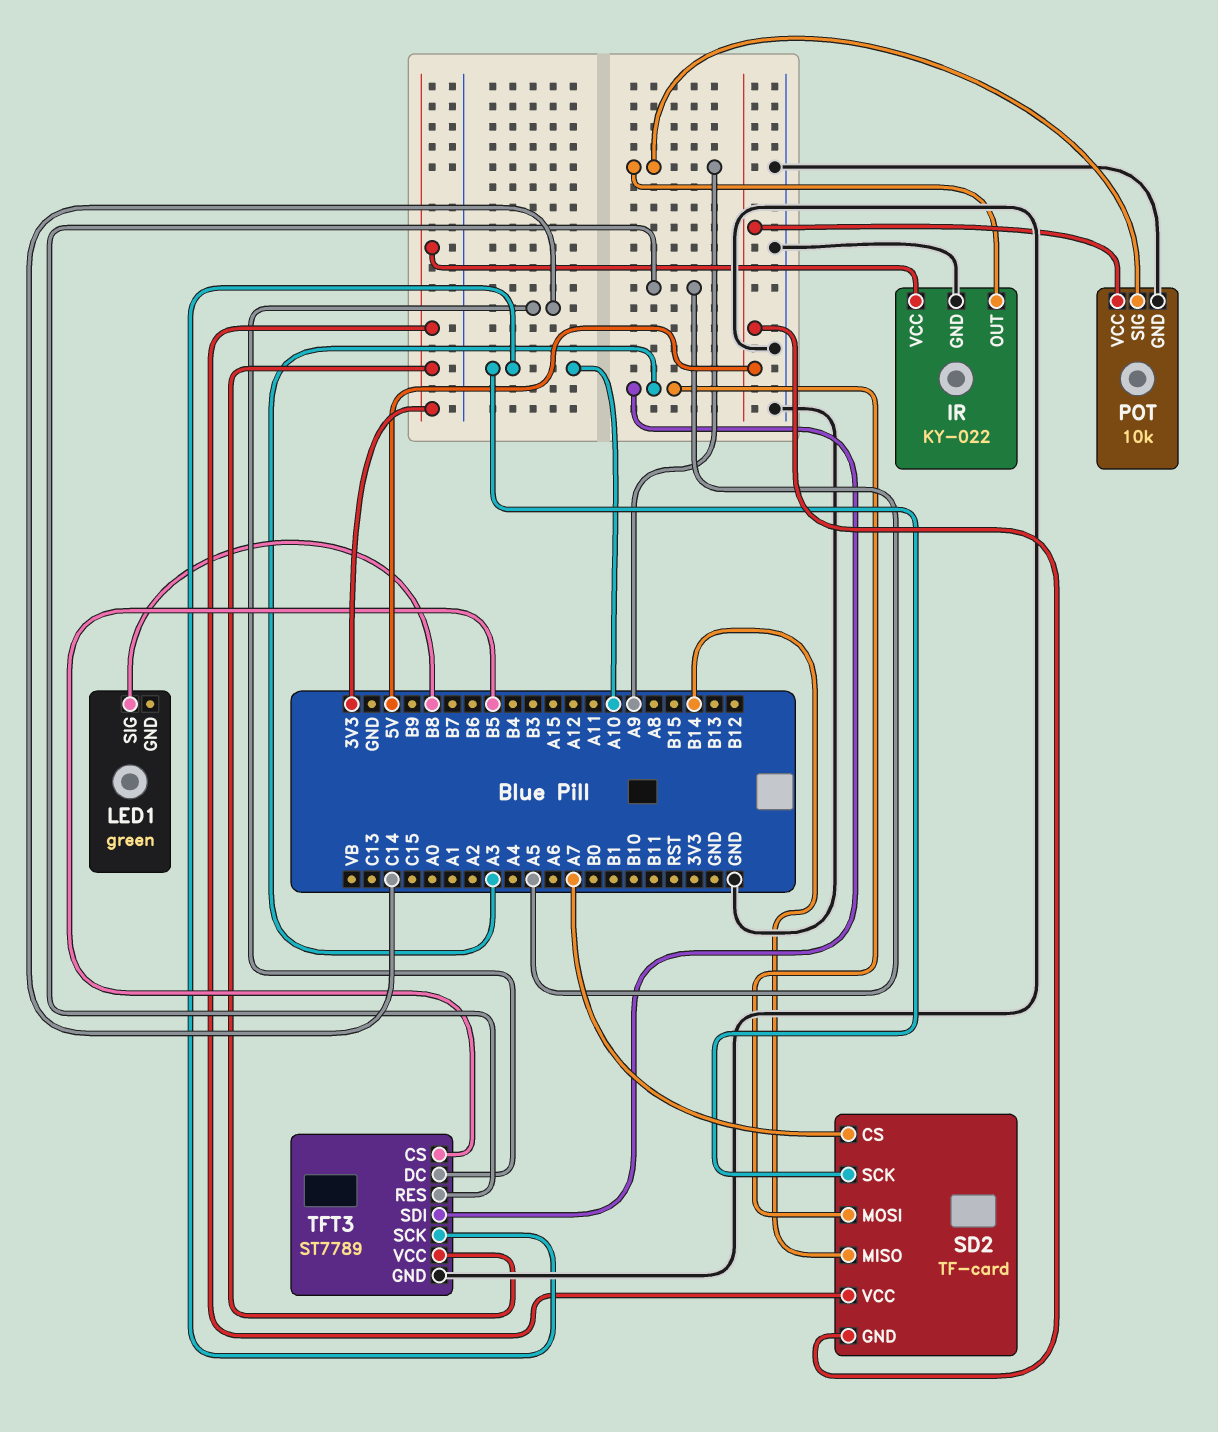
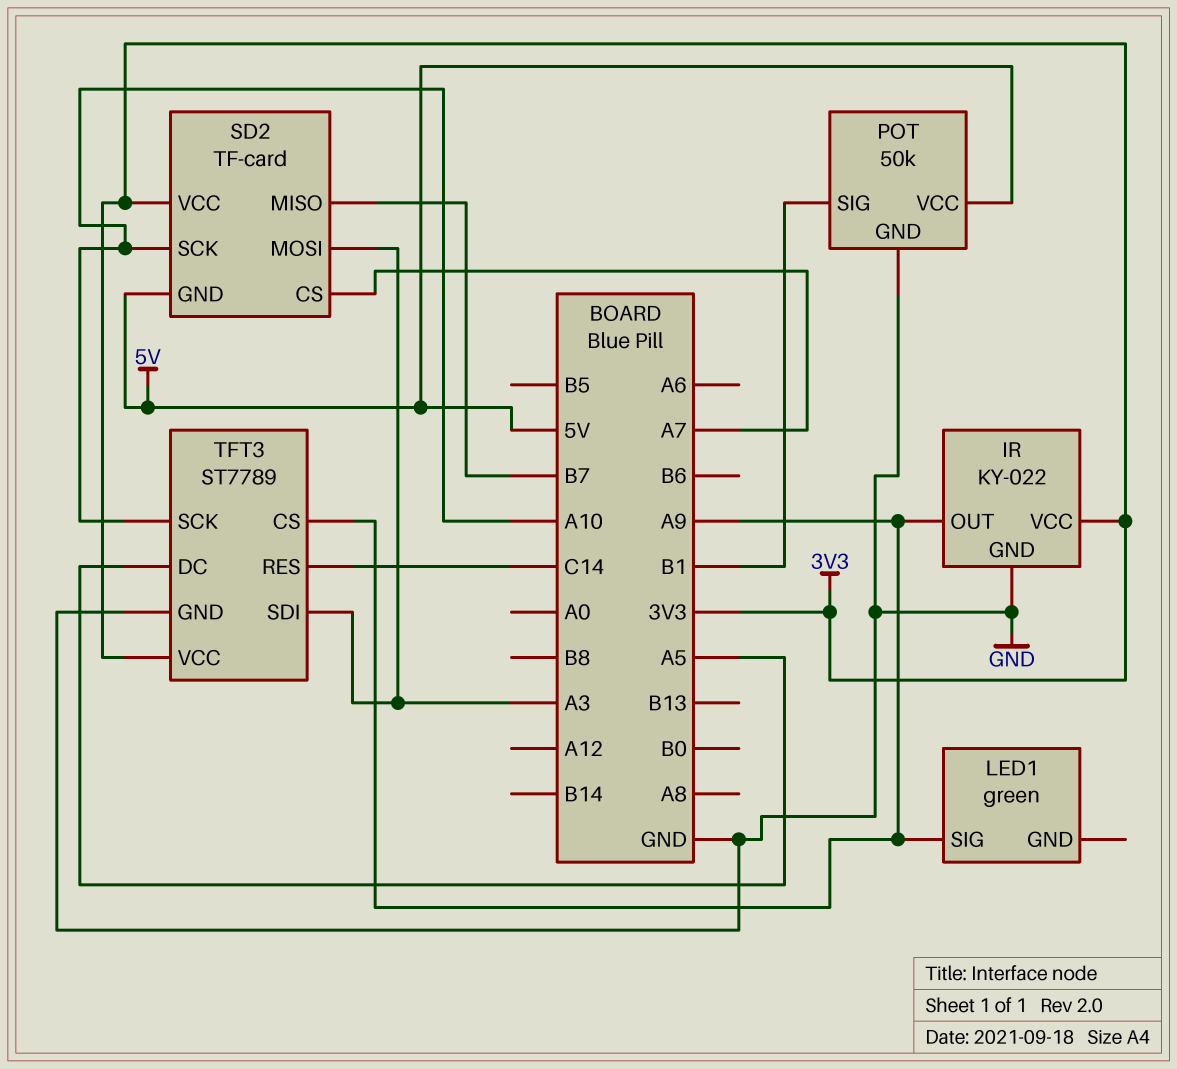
LED1 pin SIG: B8 -> A9
POT: 10k -> 50k
POT pin SIG: A9 -> B1
SD2 pin MISO: B14 -> B7
TFT3 pin CS: B5 -> A9
TFT3 pin DC: C14 -> A5
TFT3 pin RES: A5 -> C14

